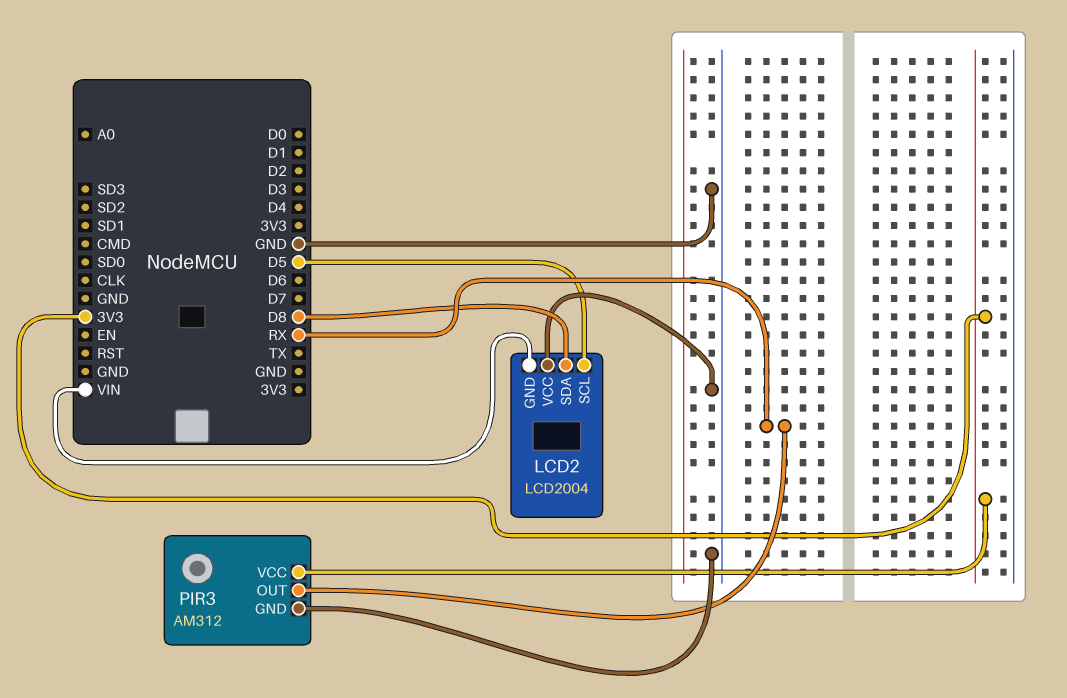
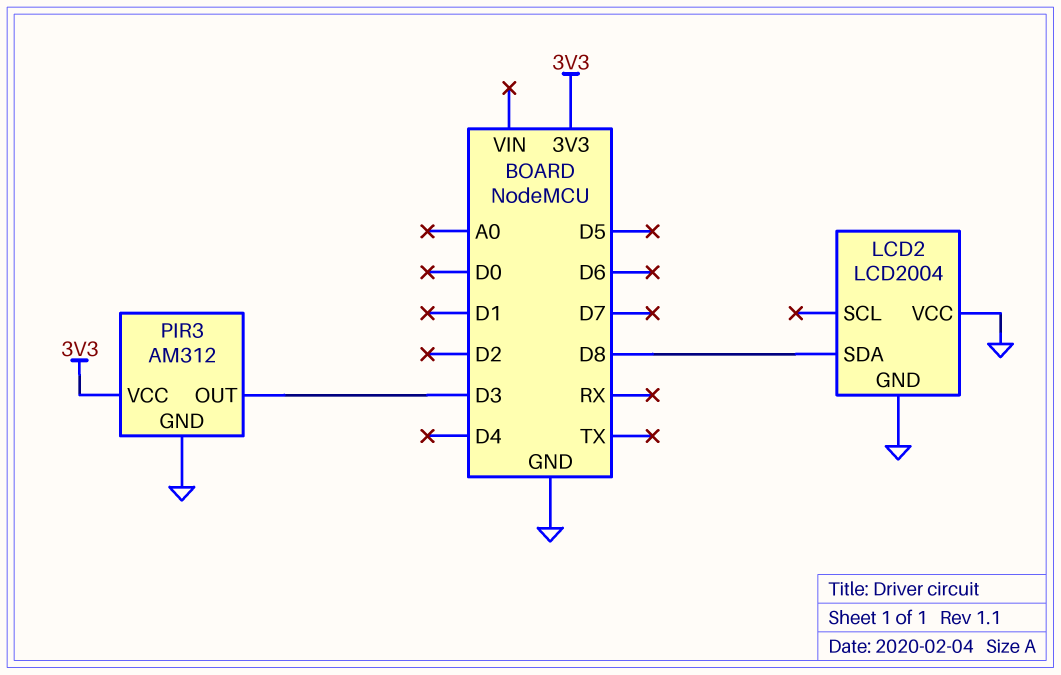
LCD2 pin GND: VIN -> GND
LCD2 pin SCL: D5 -> none
PIR3 pin OUT: RX -> D3

